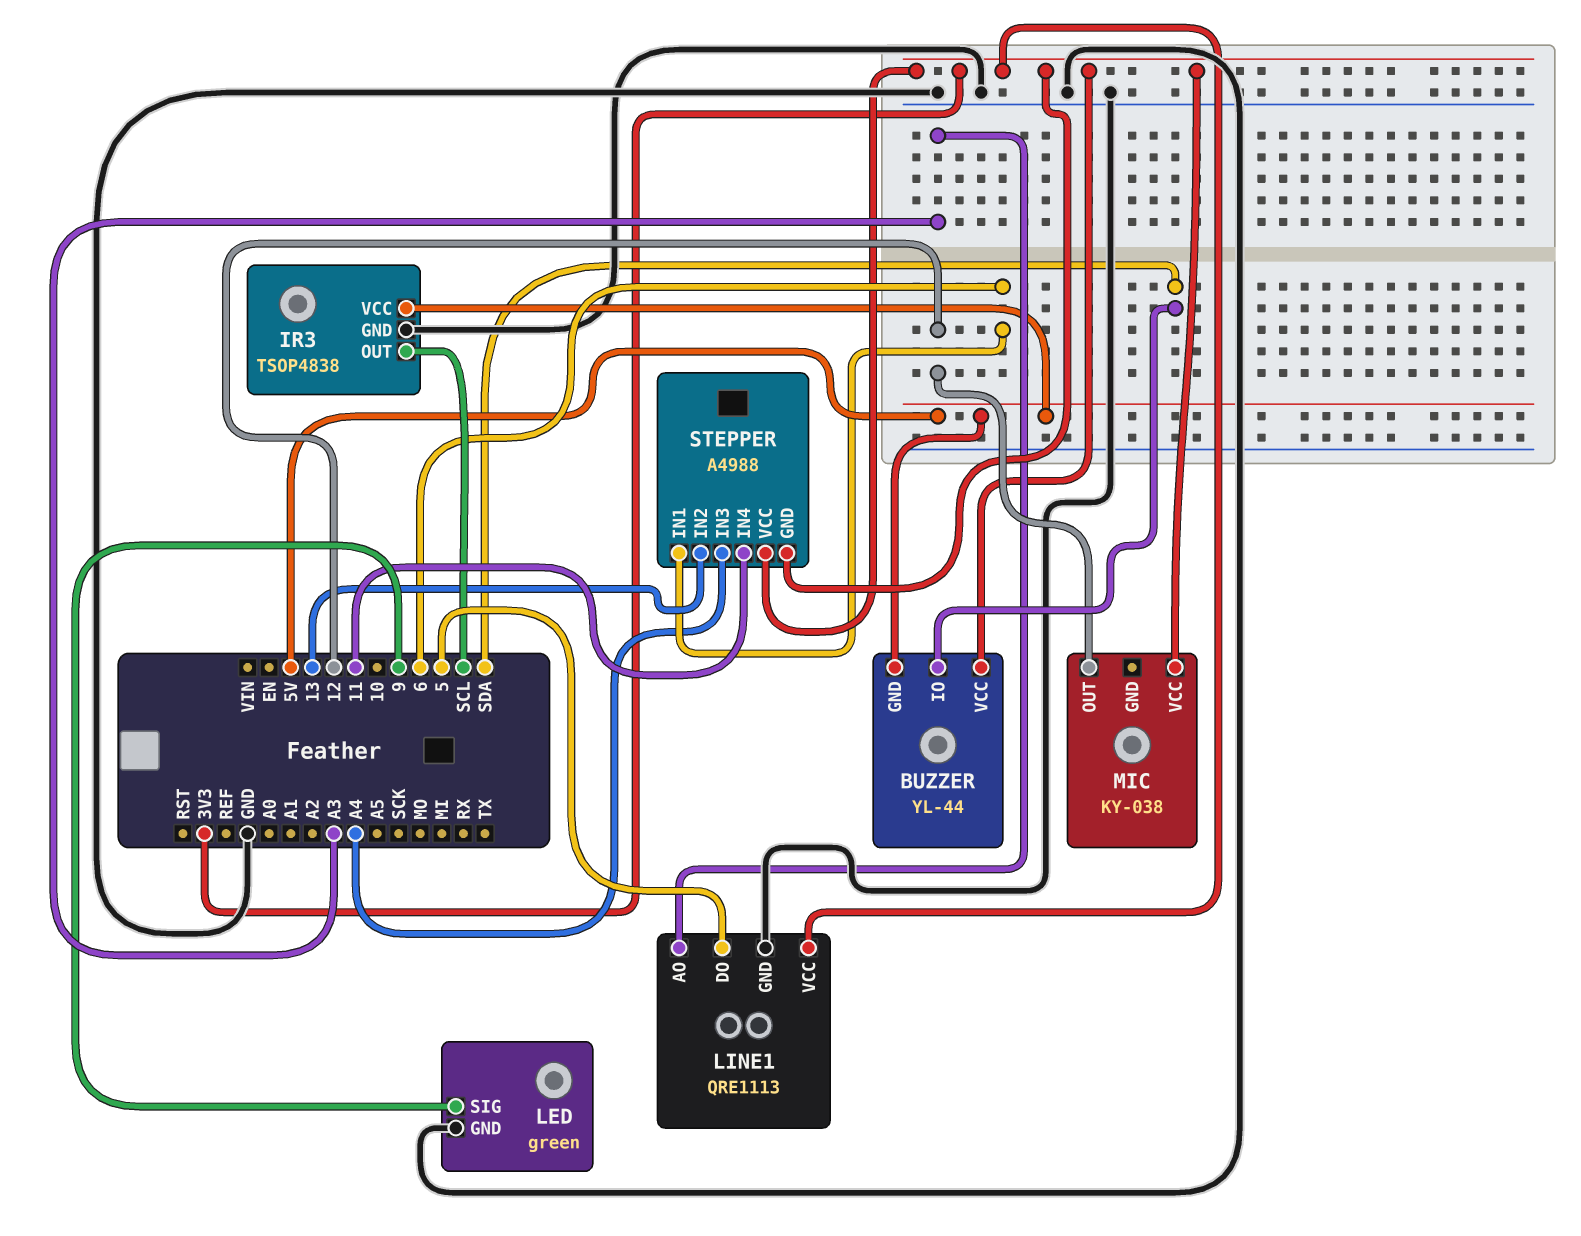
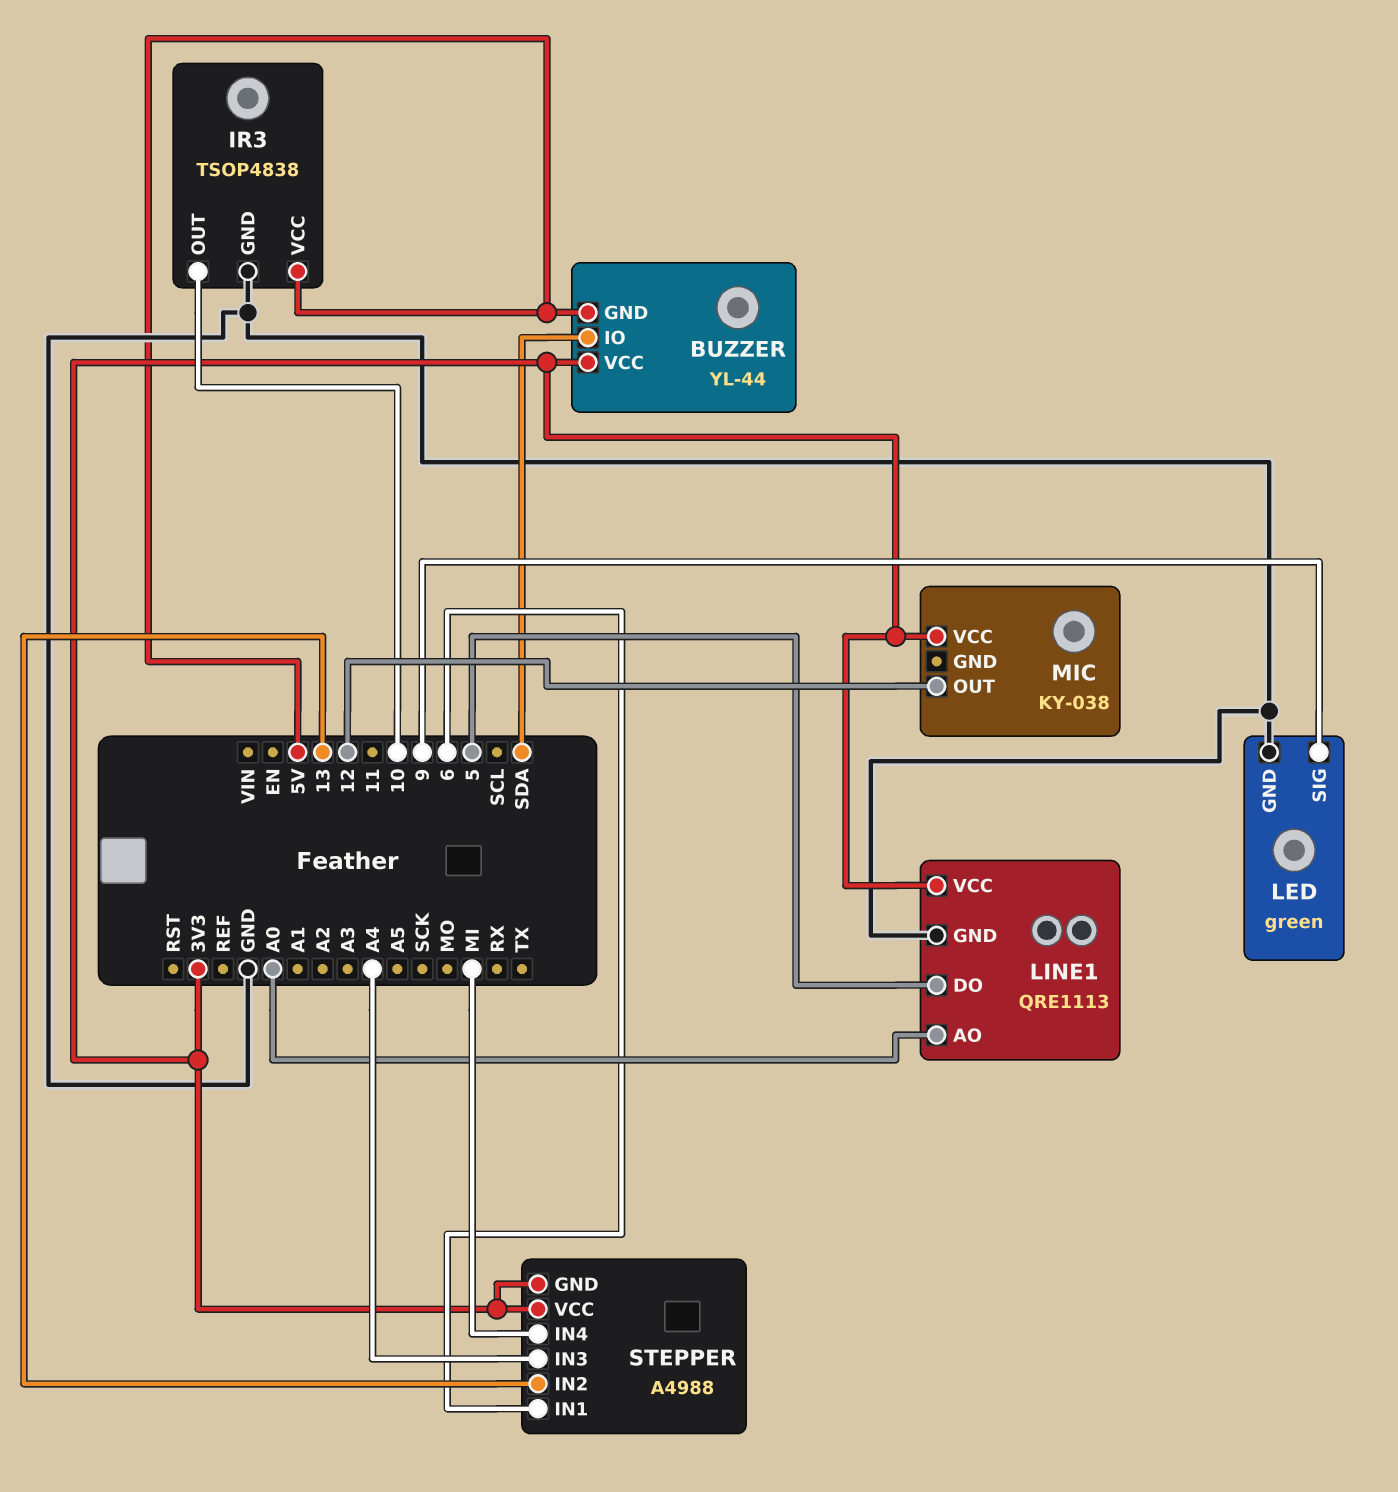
IR3 pin OUT: SCL -> 10
LINE1 pin AO: A3 -> A0
STEPPER pin IN4: 11 -> MI

